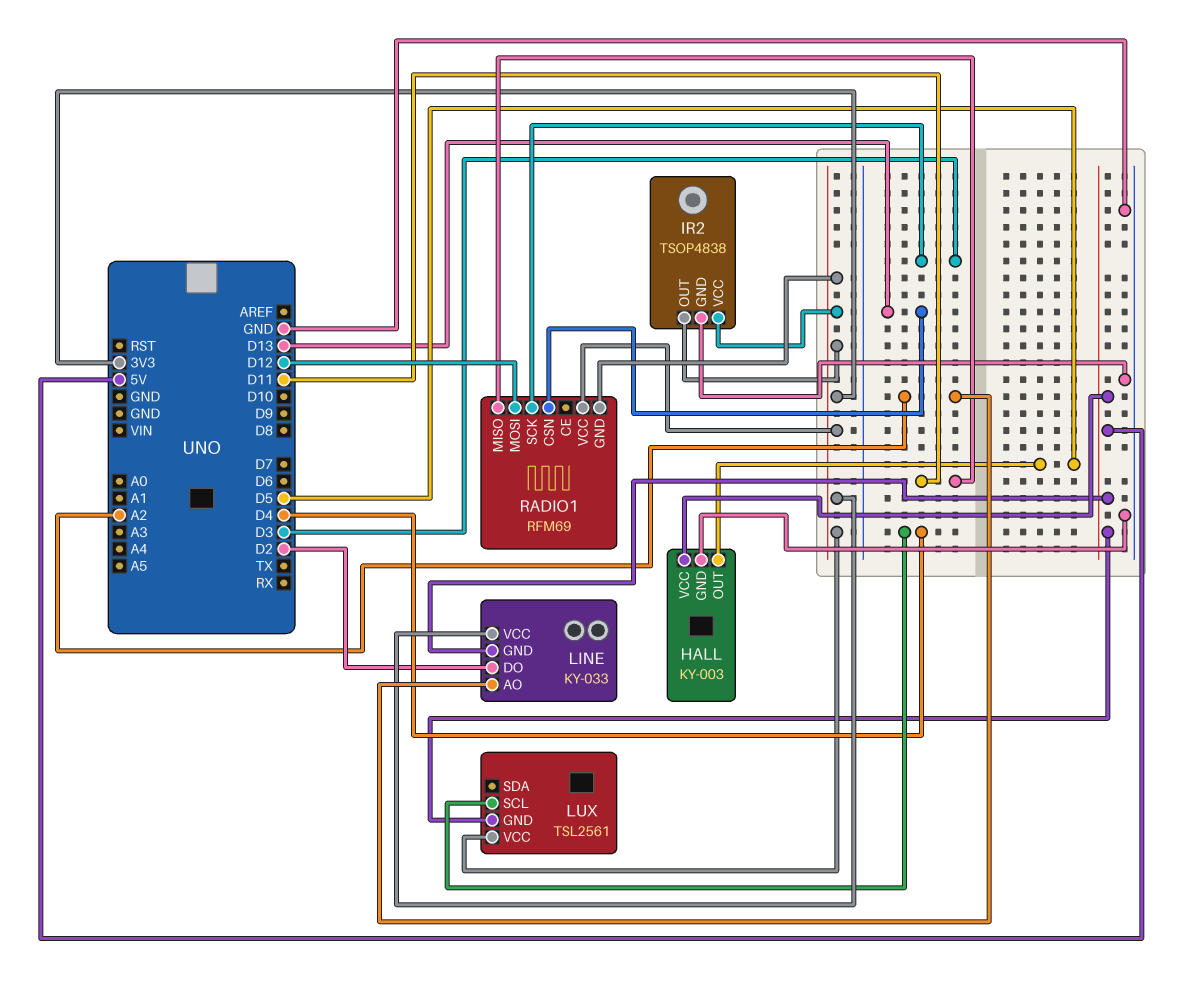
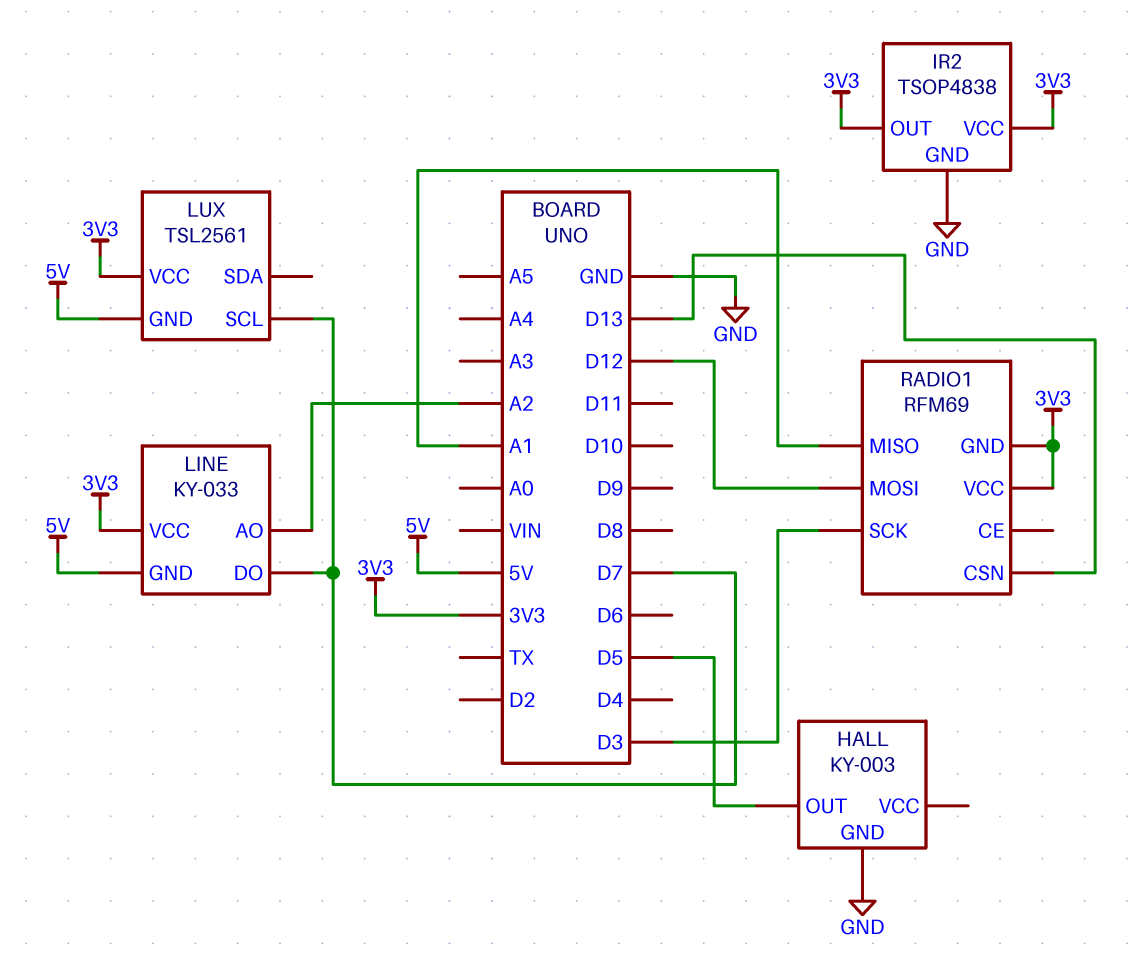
HALL pin VCC: 5V -> none
LINE pin DO: D2 -> D7
LUX pin SCL: D4 -> D7
RADIO1 pin MISO: D11 -> A1

